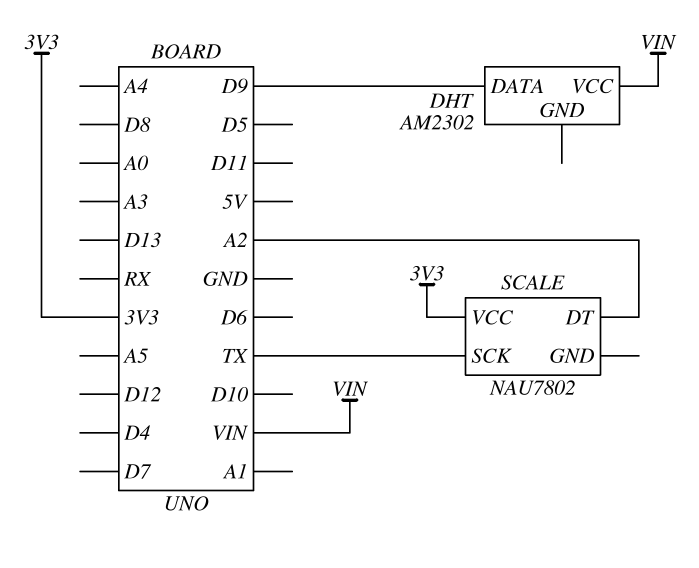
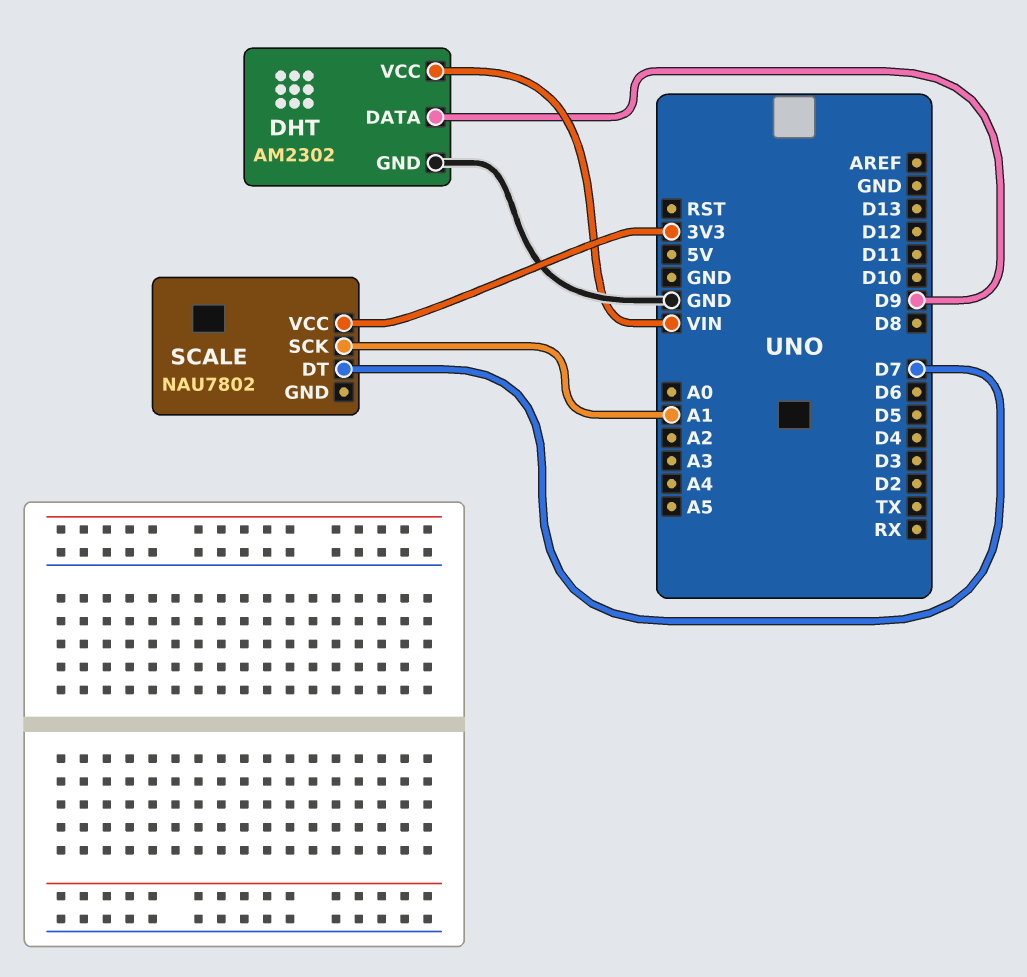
DHT pin GND: none -> GND
SCALE pin DT: A2 -> D7
SCALE pin SCK: TX -> A1

